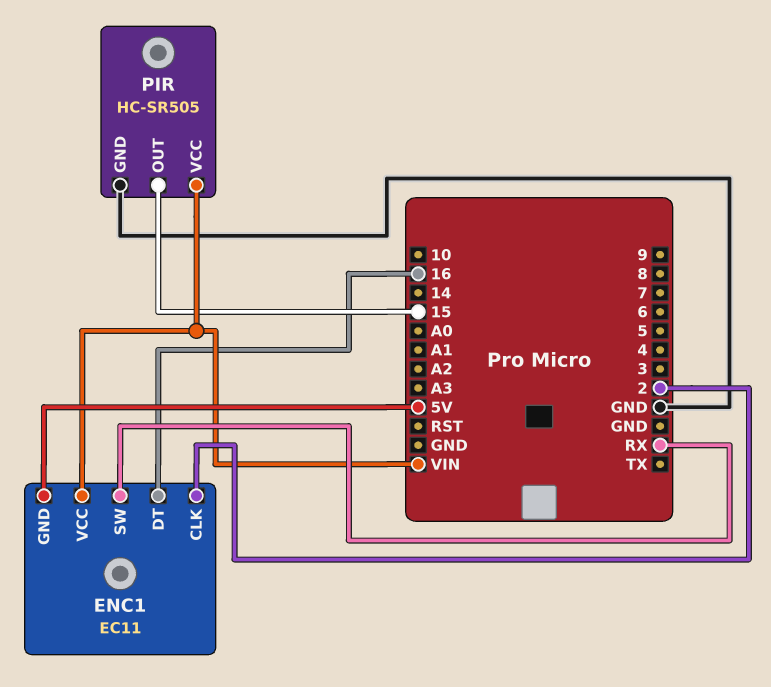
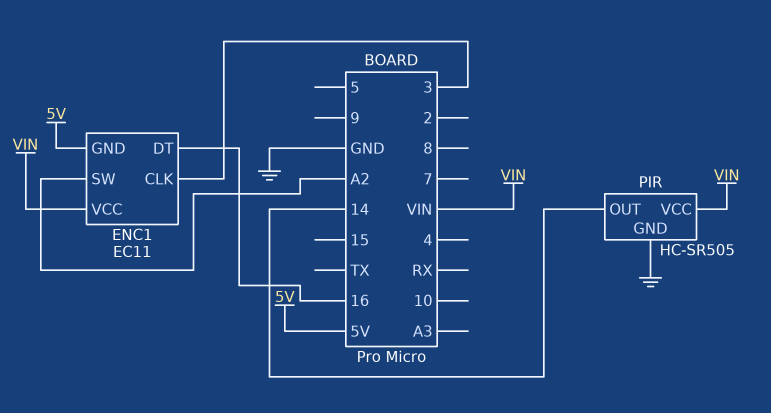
ENC1 pin CLK: 2 -> 3
ENC1 pin SW: RX -> A2
PIR pin OUT: 15 -> 14

